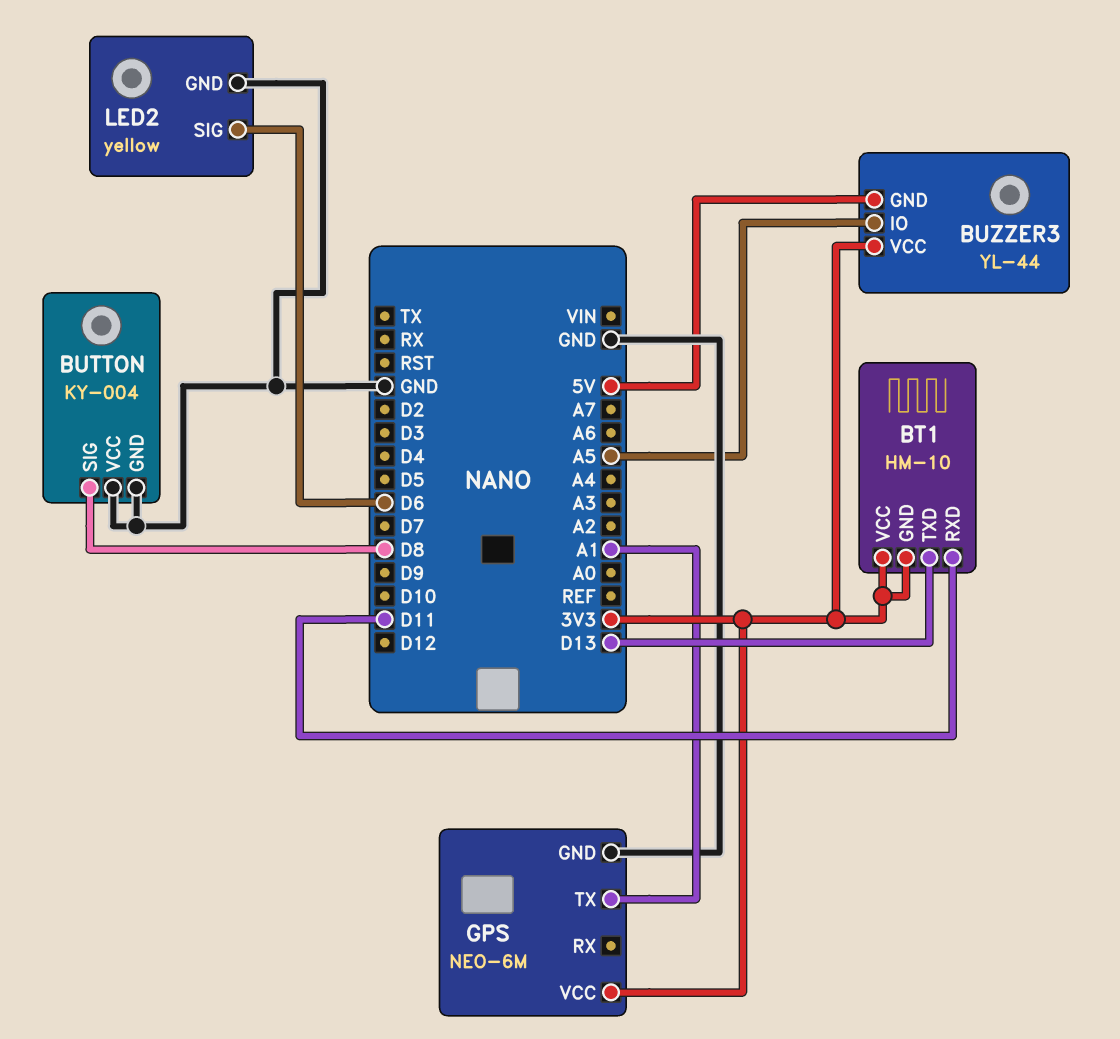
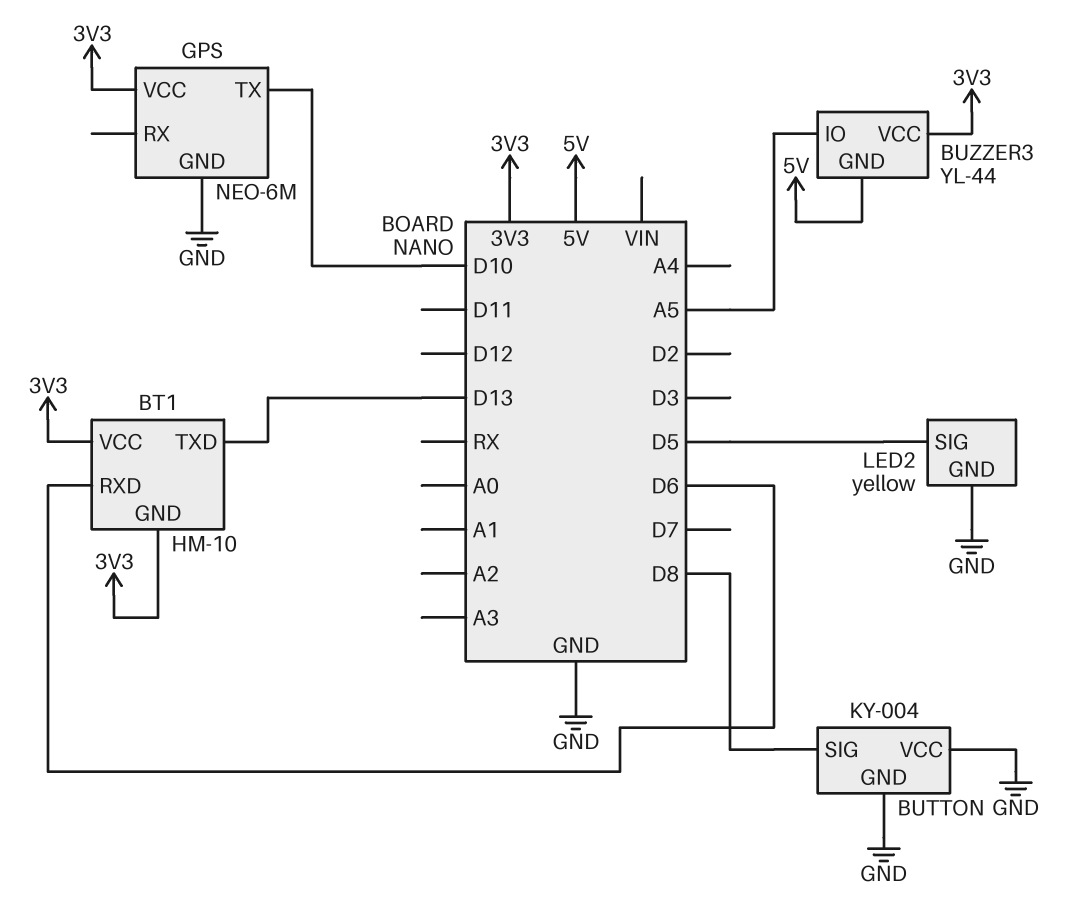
BT1 pin RXD: D11 -> D6
GPS pin TX: A1 -> D10
LED2 pin SIG: D6 -> D5

